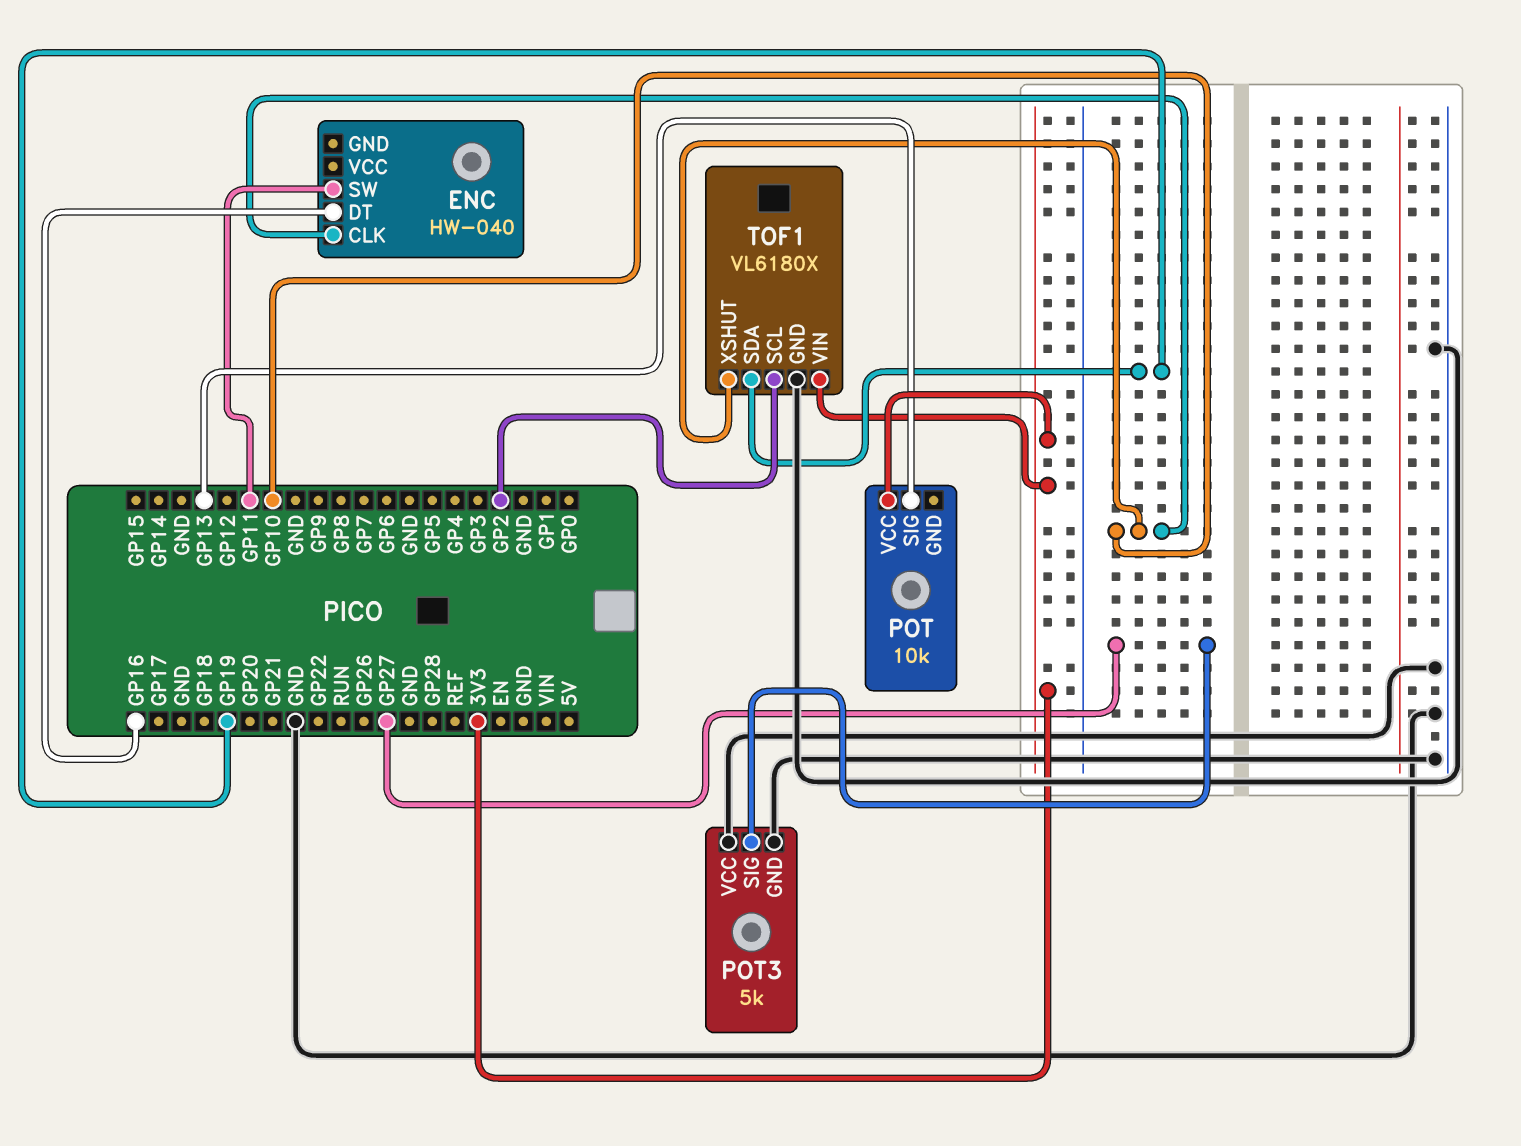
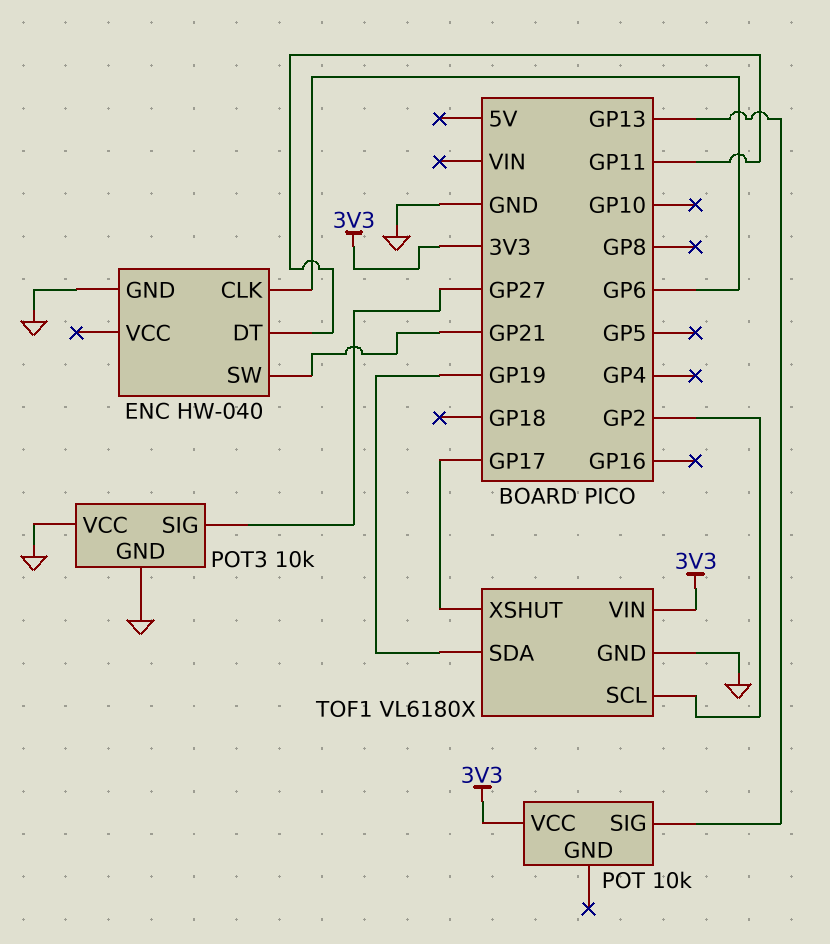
ENC pin CLK: GP10 -> GP6
ENC pin DT: GP16 -> GP11
ENC pin GND: none -> GND
ENC pin SW: GP11 -> GP21
POT3: 5k -> 10k
TOF1 pin XSHUT: GP10 -> GP17

